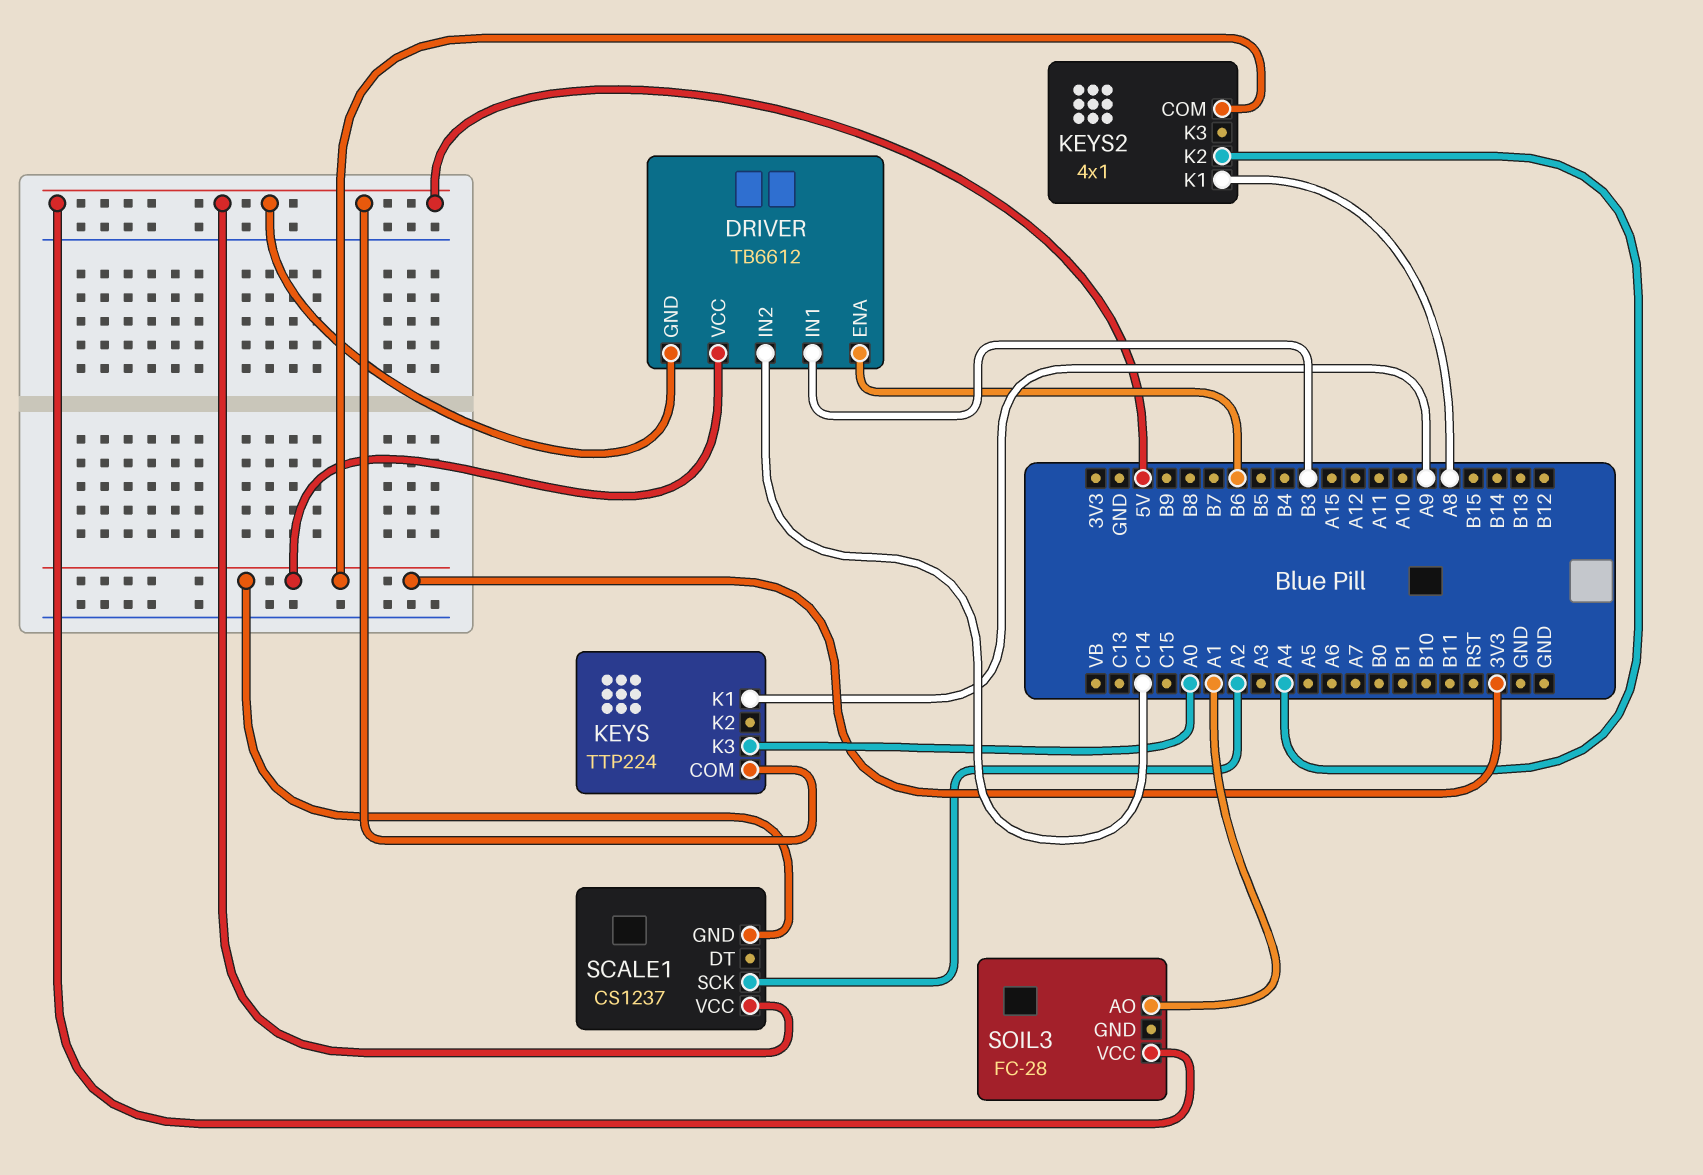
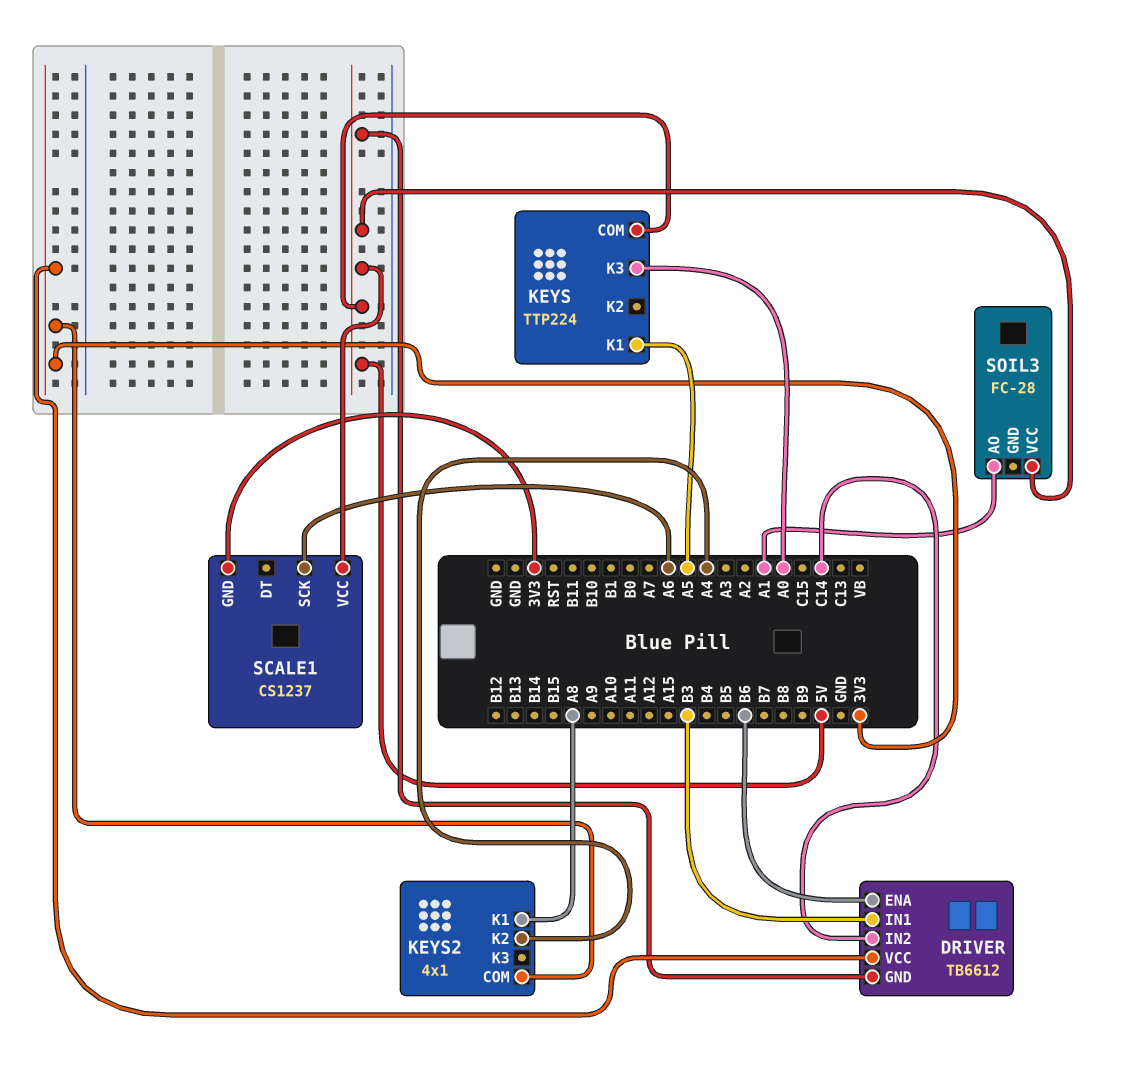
KEYS pin K1: A9 -> A5
SCALE1 pin SCK: A2 -> A6

